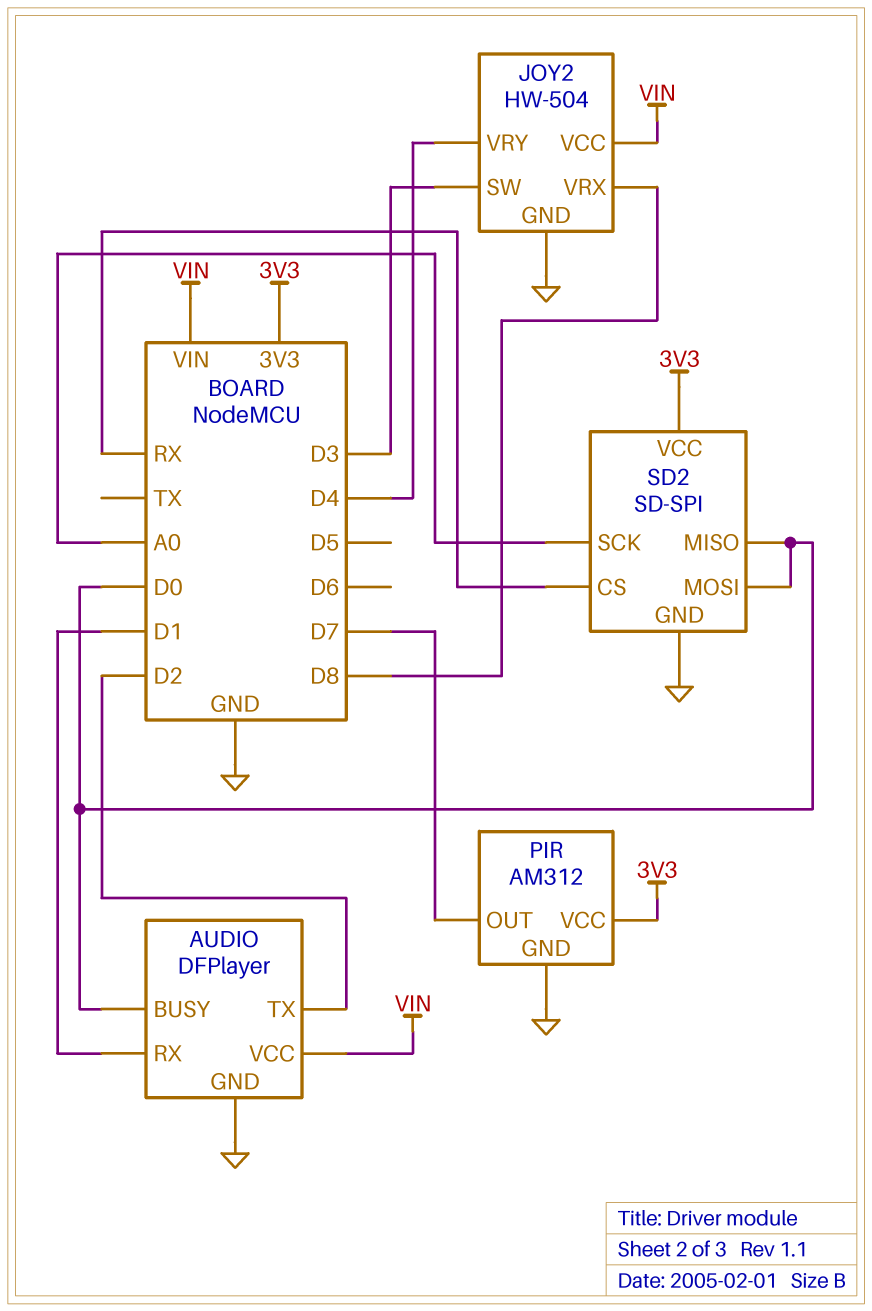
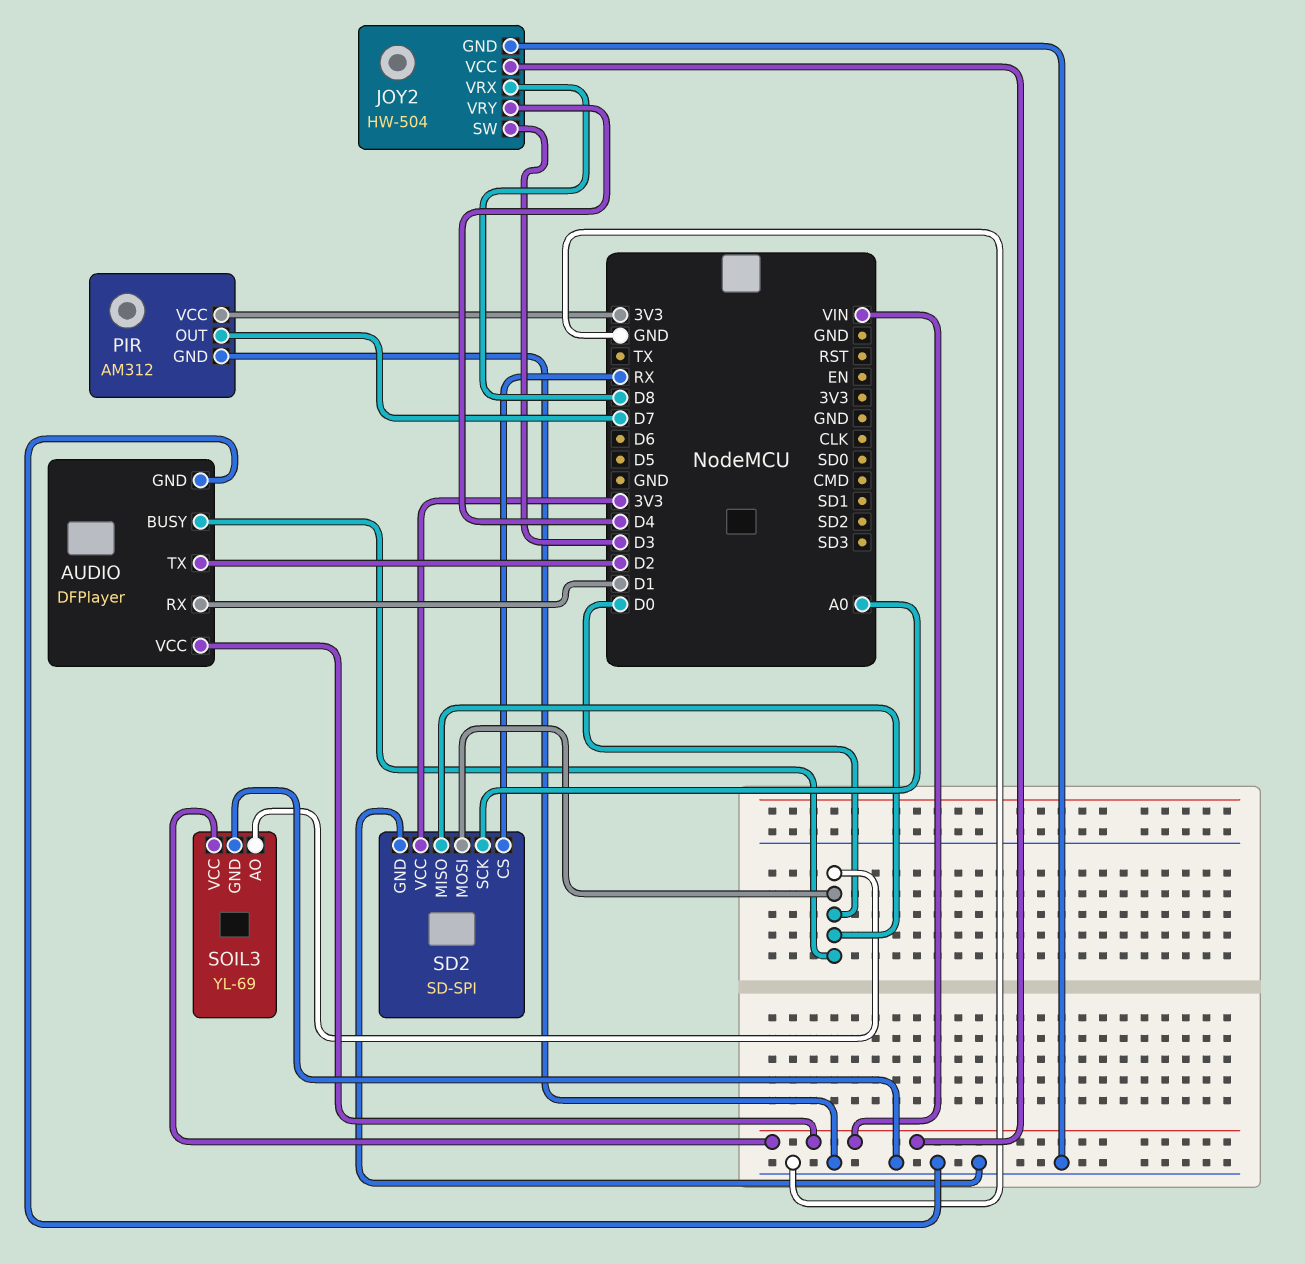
SOIL3: none -> YL-69
SOIL3 pin AO: none -> D0
SOIL3 pin GND: none -> GND
SOIL3 pin VCC: none -> VIN

